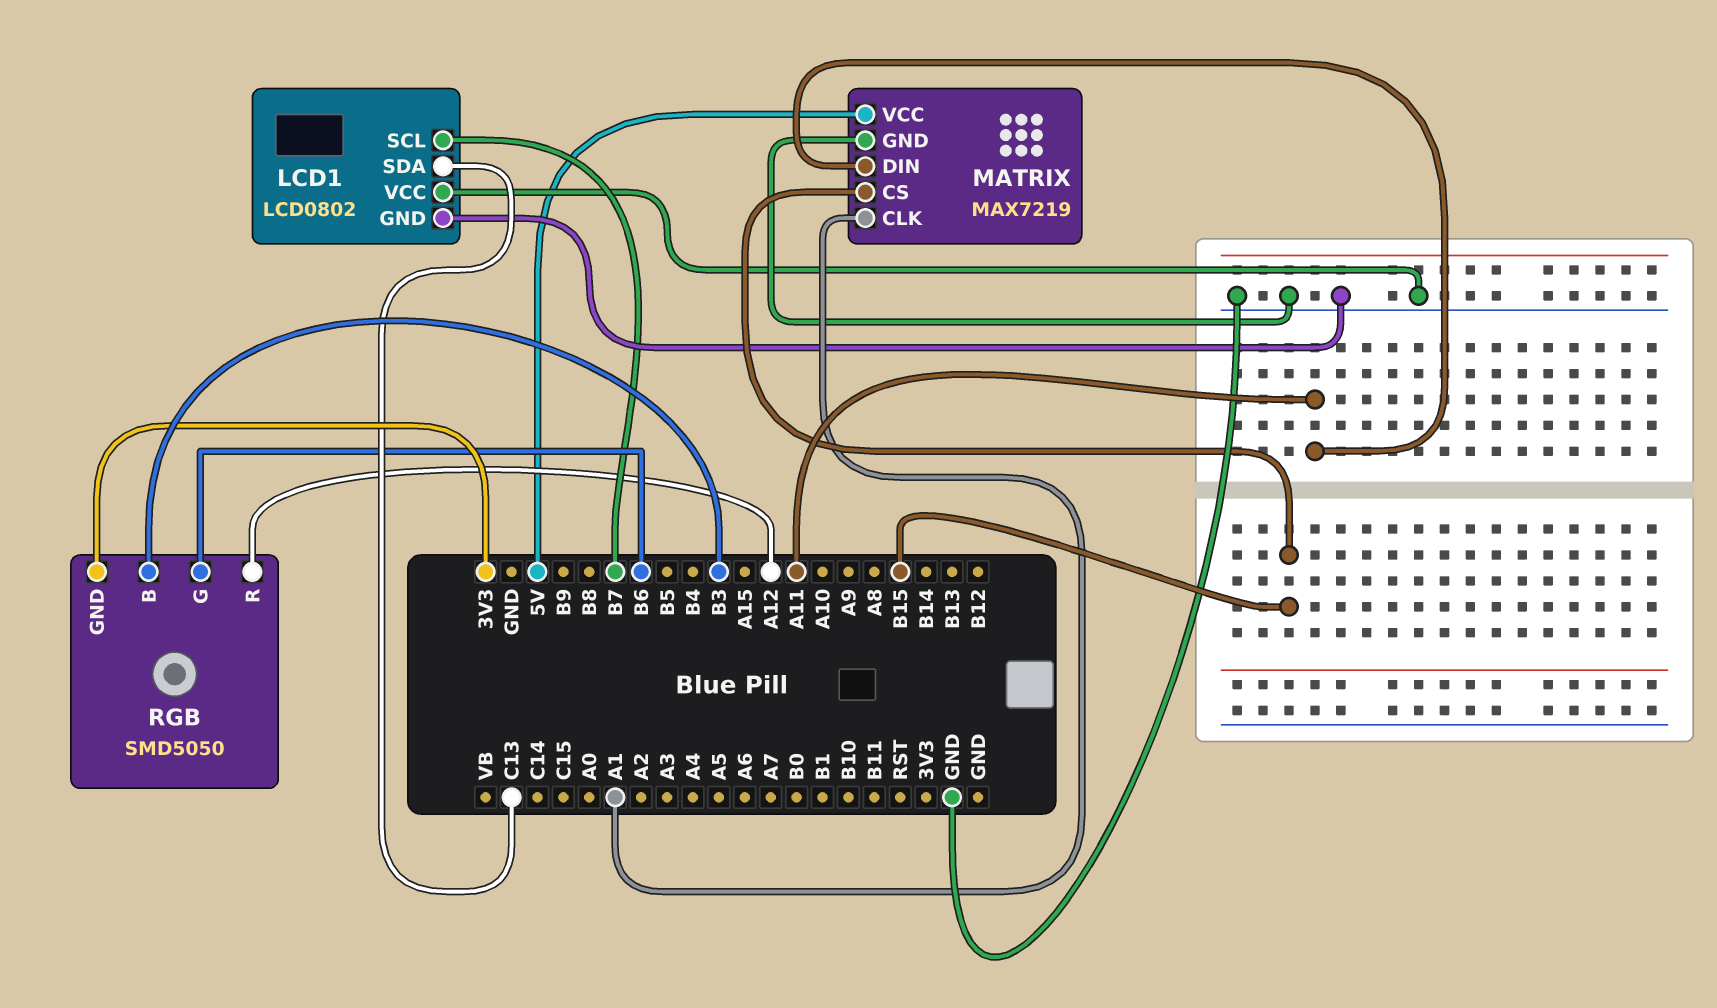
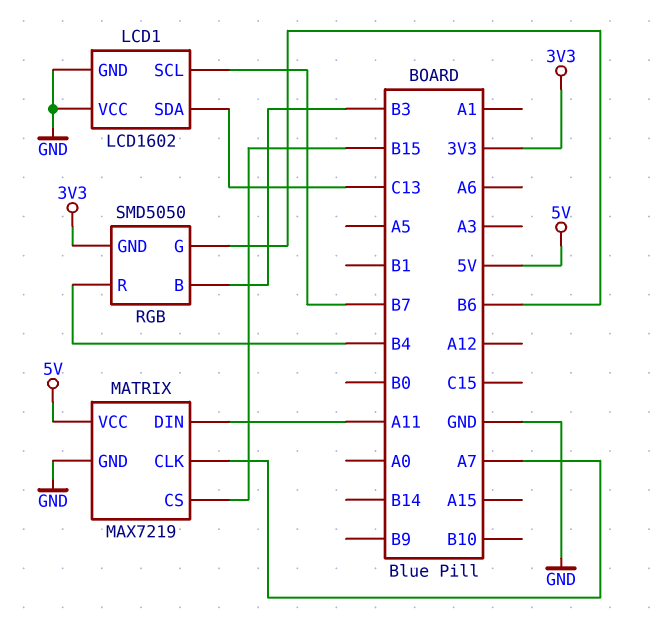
LCD1: LCD0802 -> LCD1602
MATRIX pin CLK: A1 -> A7
RGB pin R: A12 -> B4

